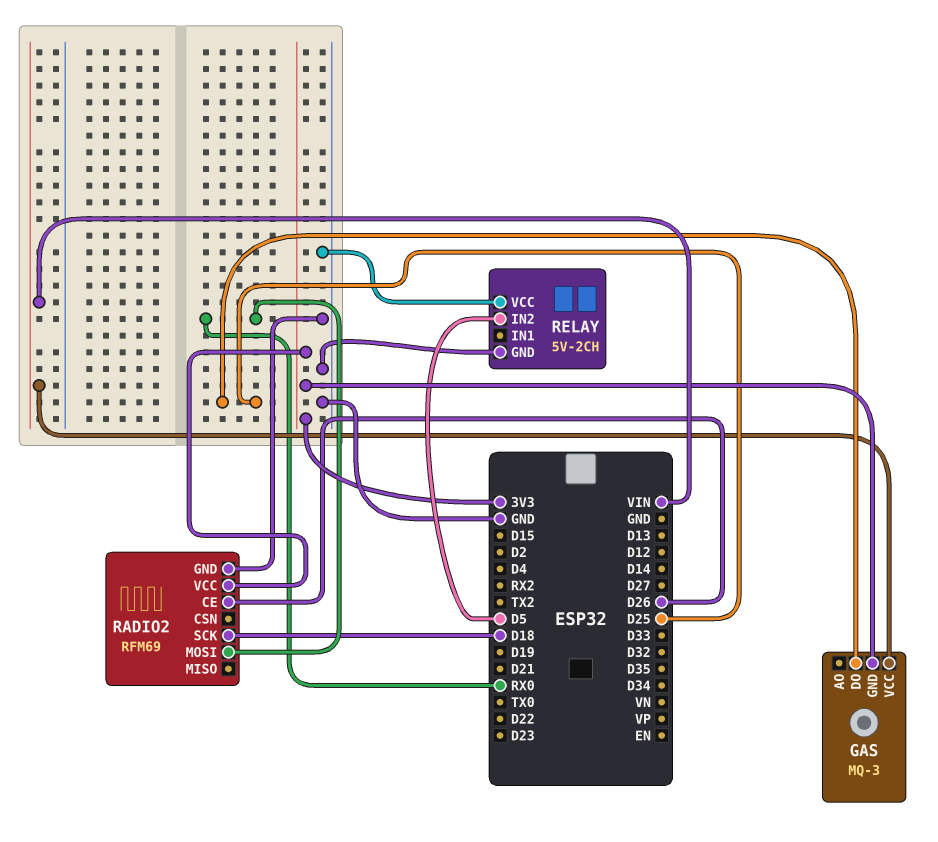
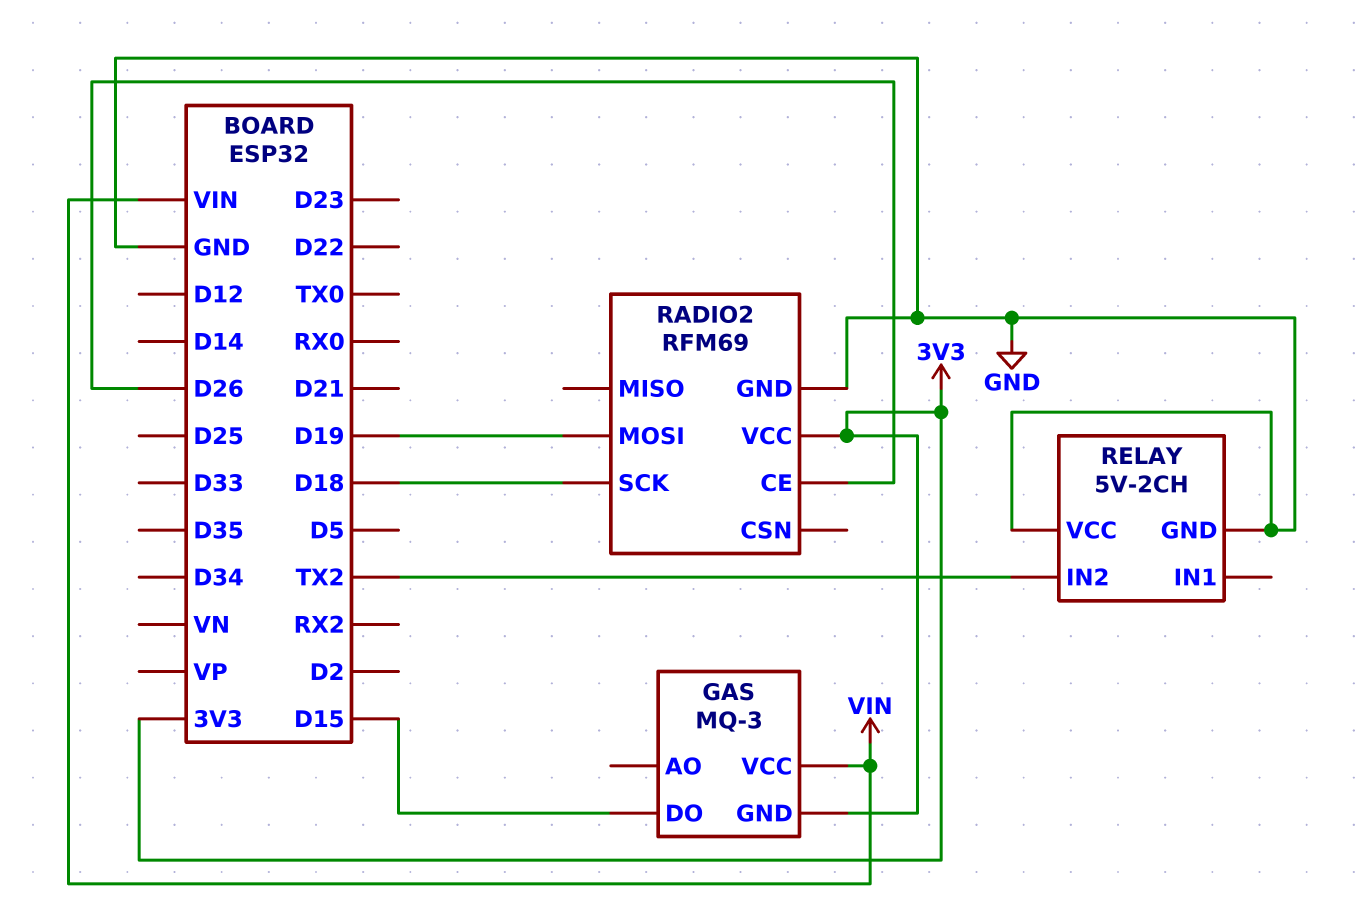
GAS pin DO: D25 -> D15
RADIO2 pin MOSI: RX0 -> D19
RELAY pin IN2: D5 -> TX2

